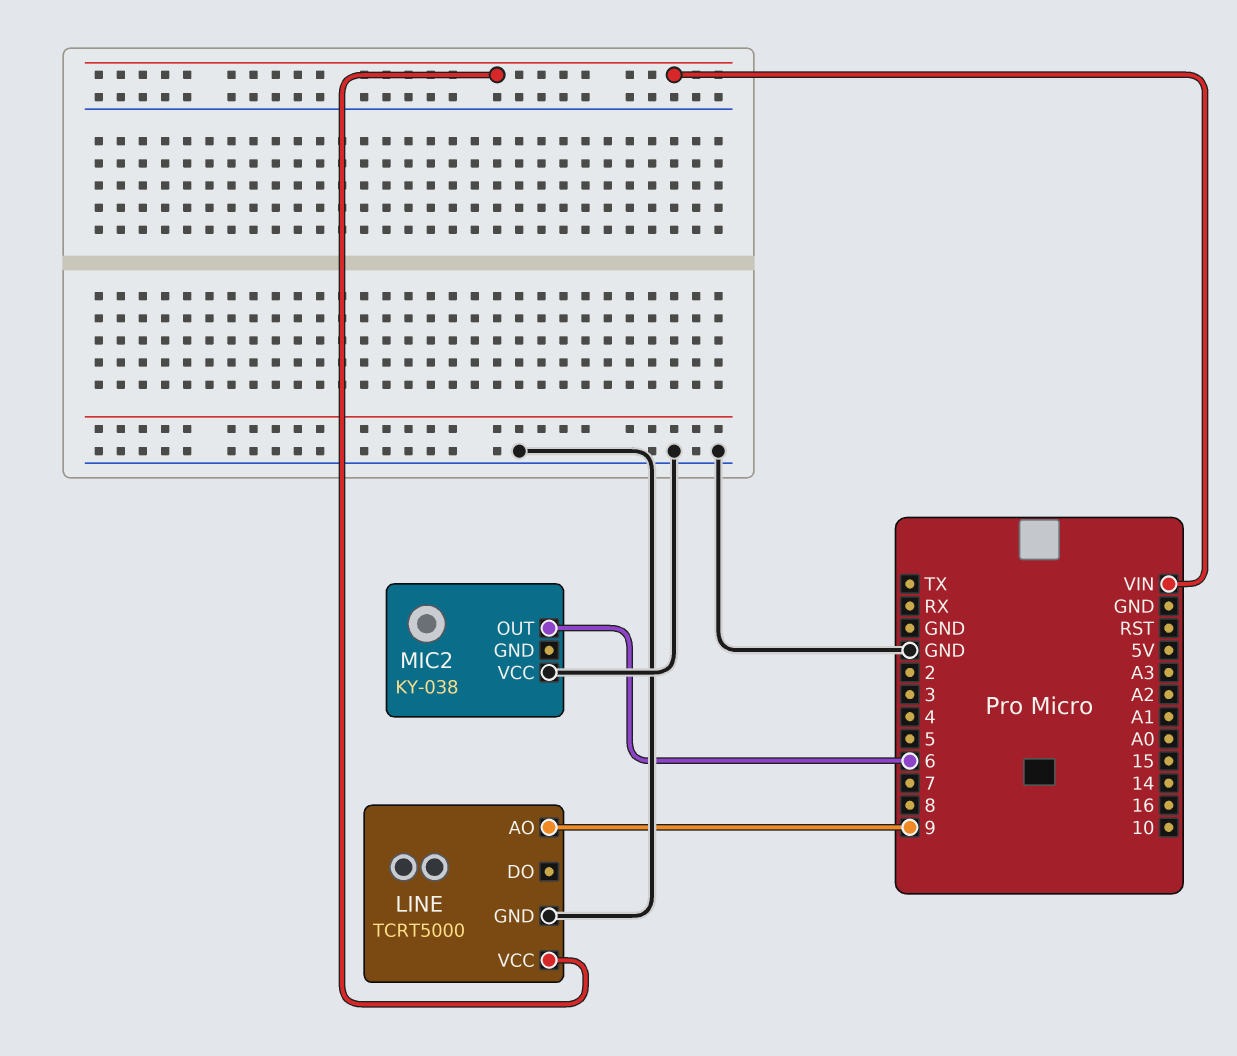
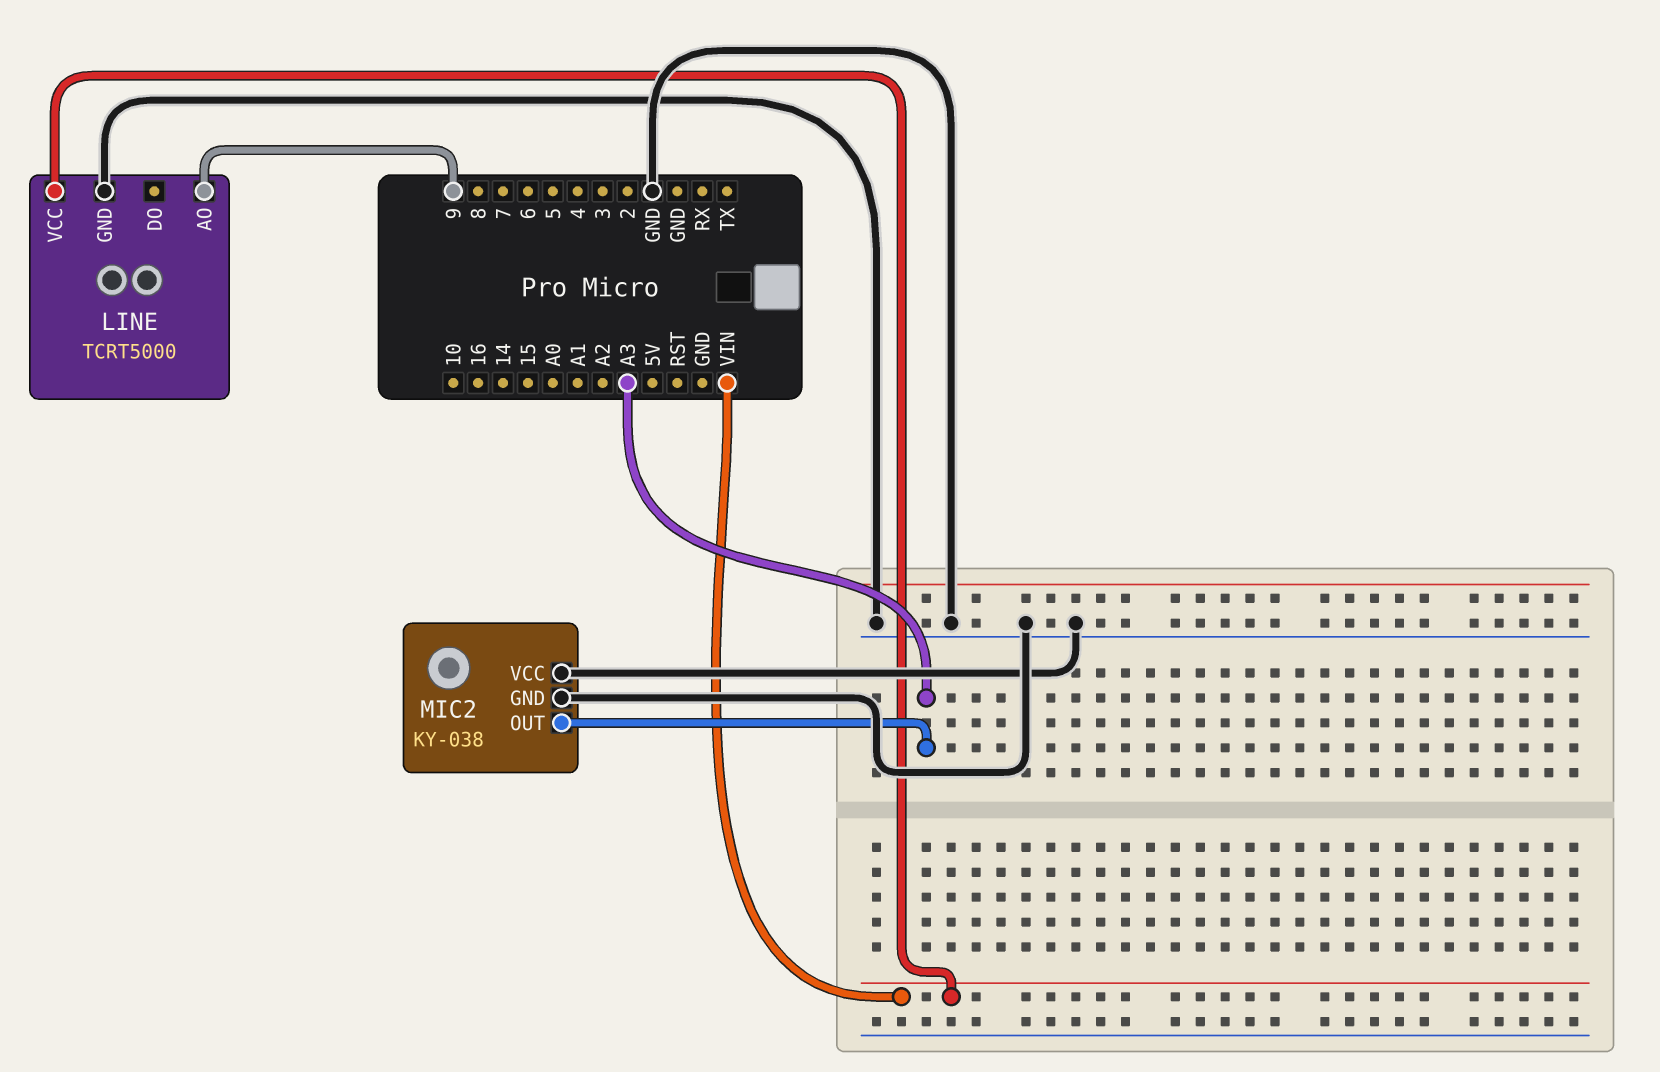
MIC2 pin GND: none -> GND
MIC2 pin OUT: 6 -> A3

